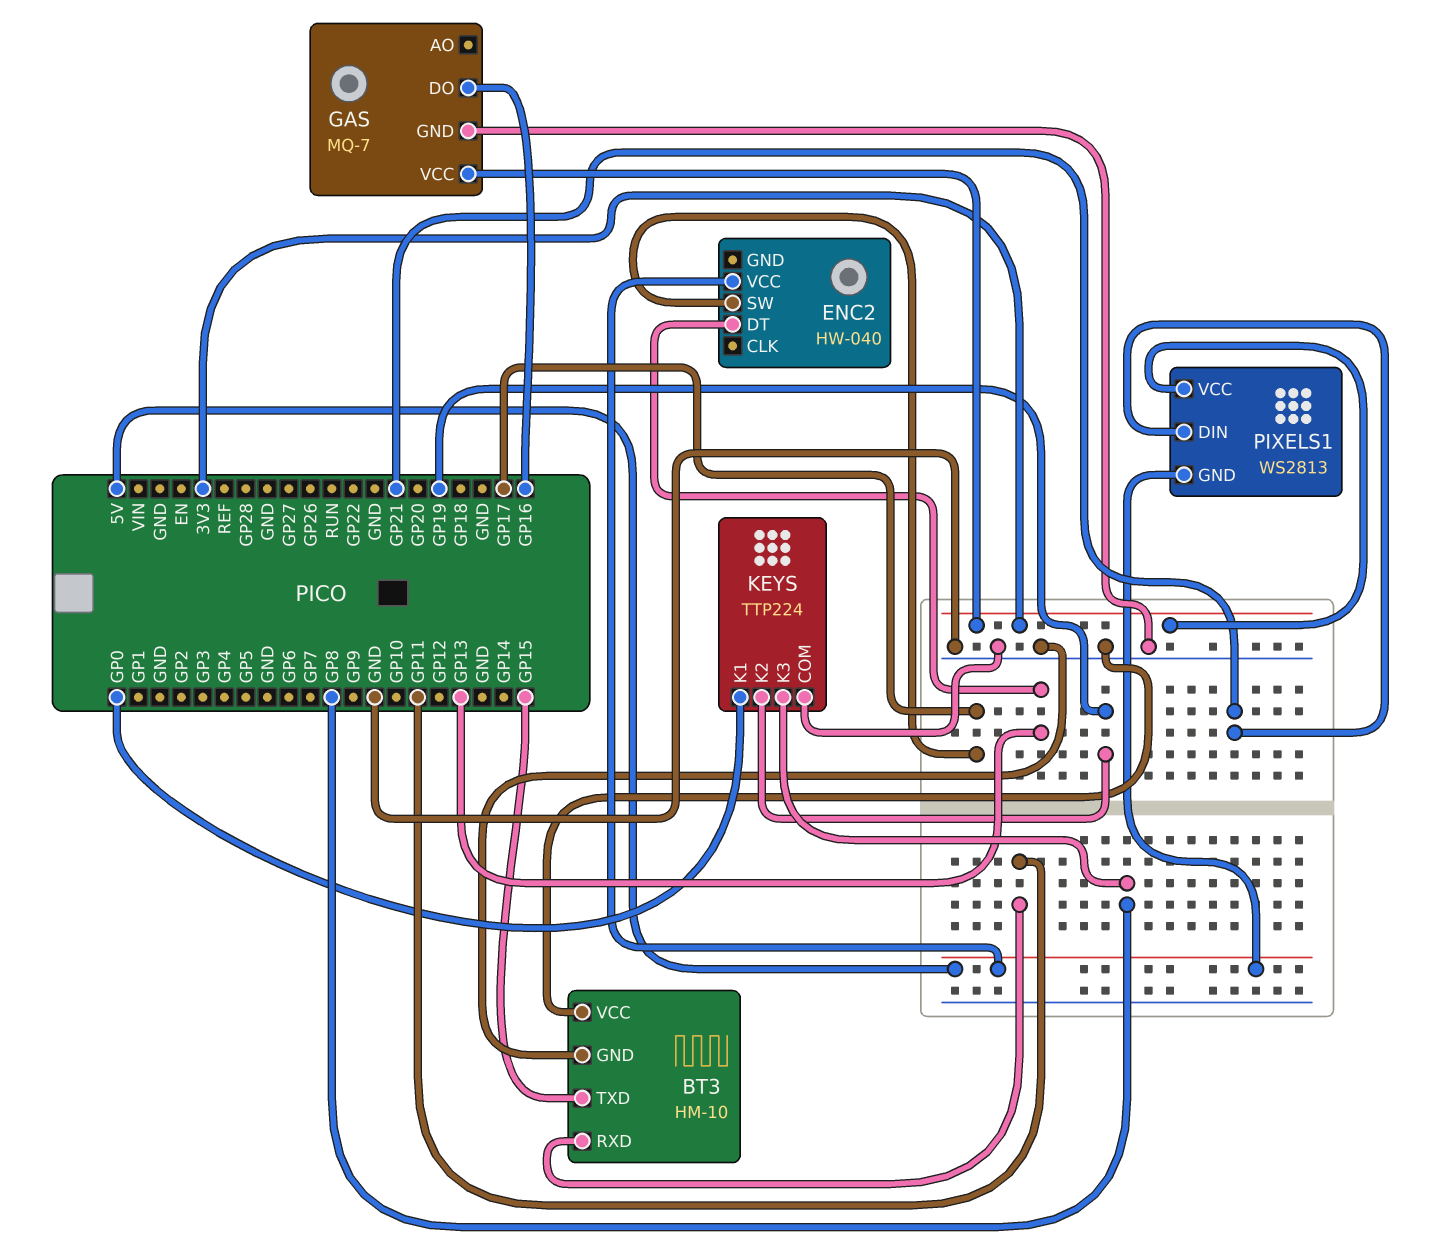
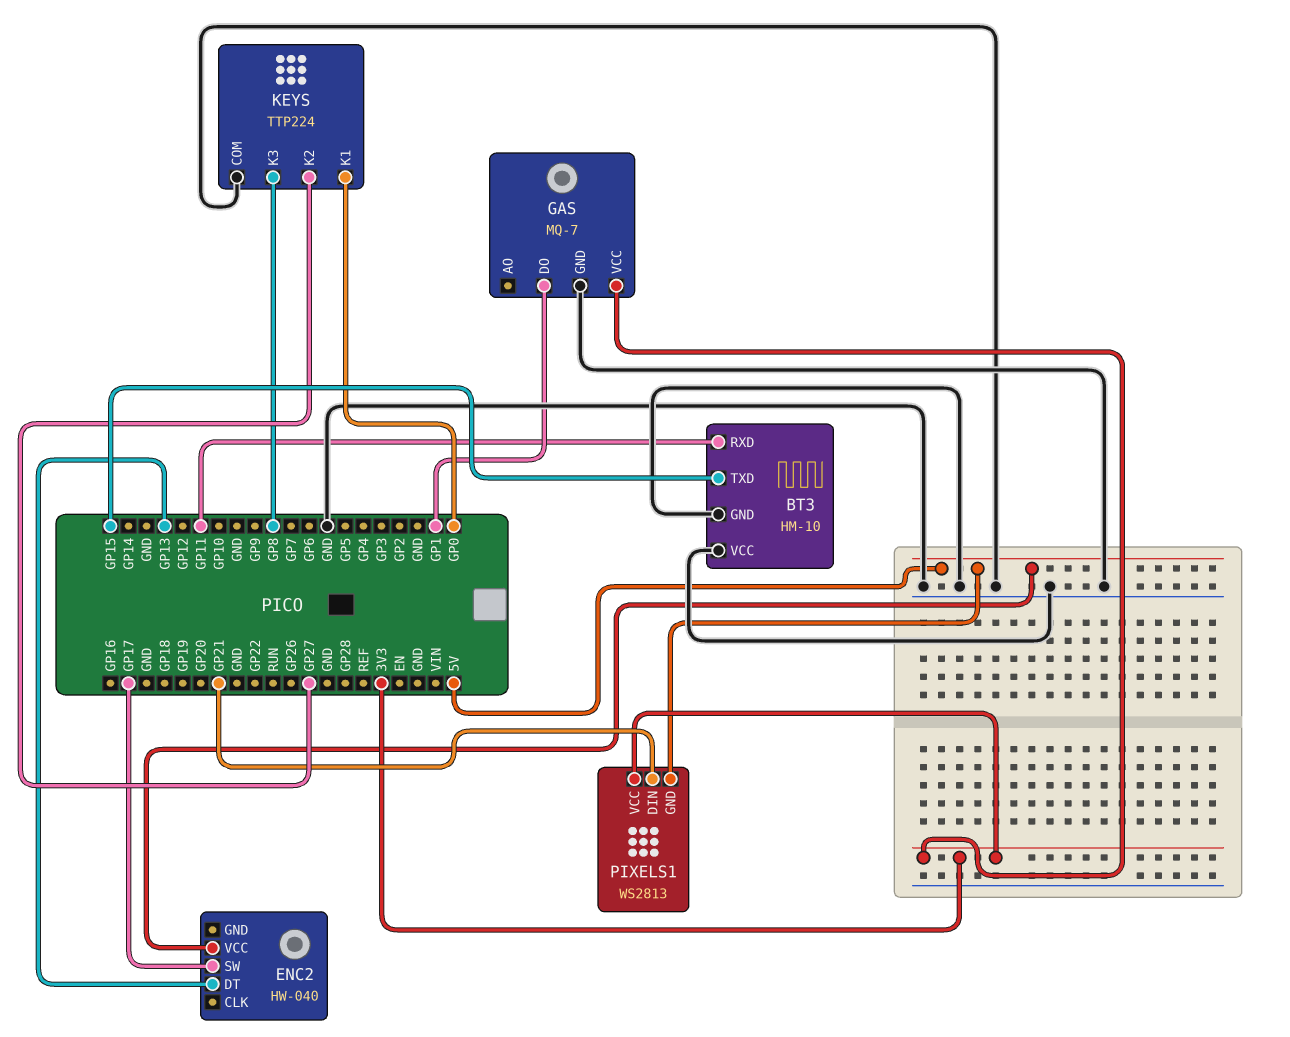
GAS pin DO: GP16 -> GP1
KEYS pin K2: GP19 -> GP27

